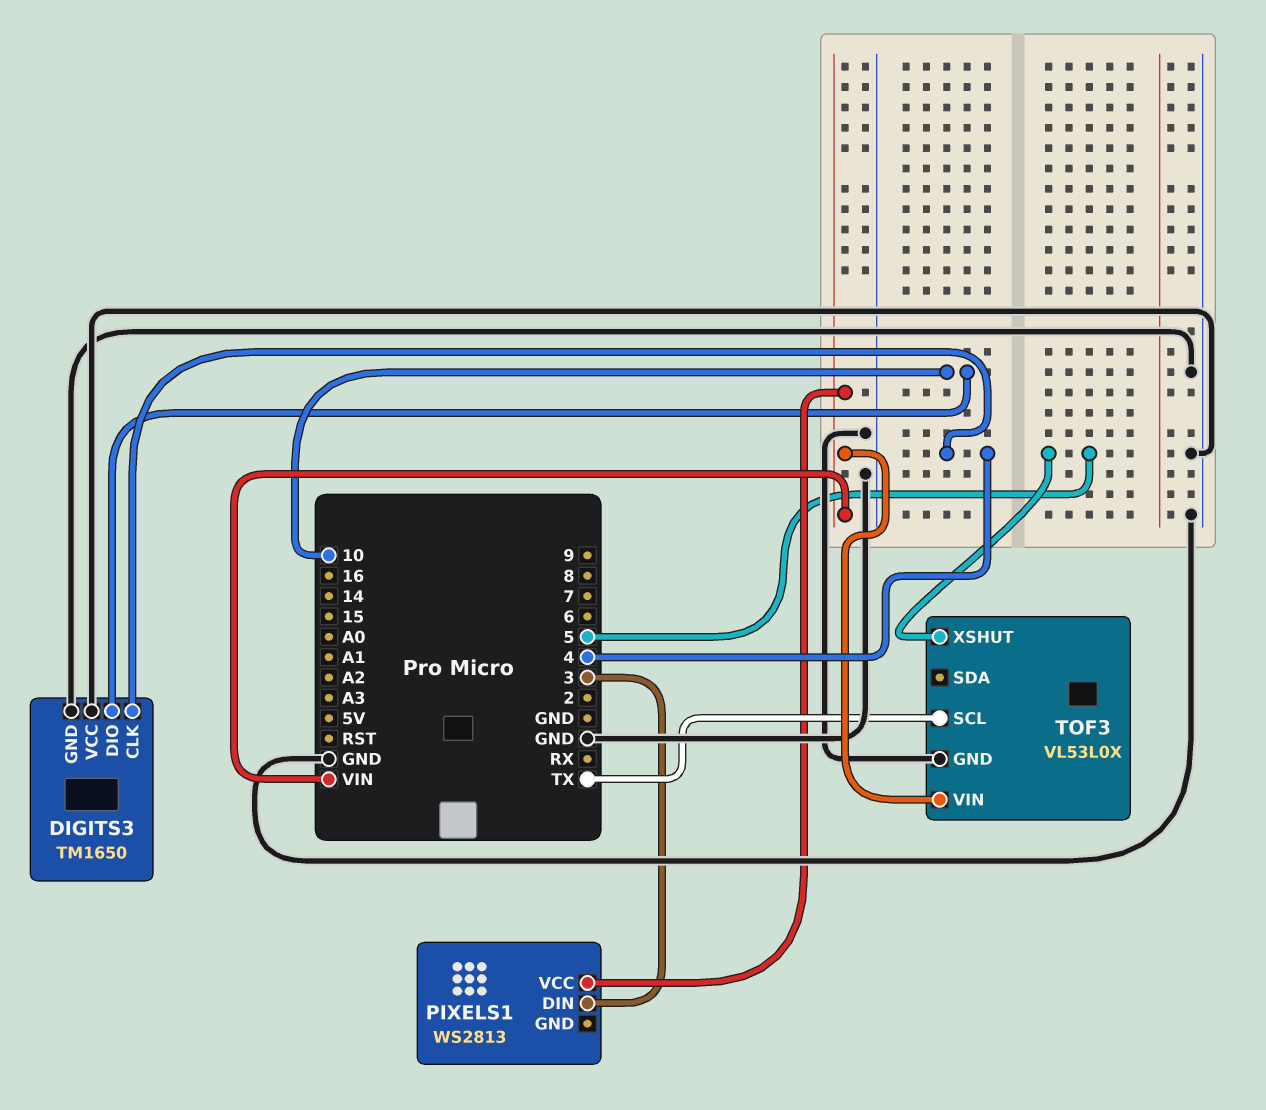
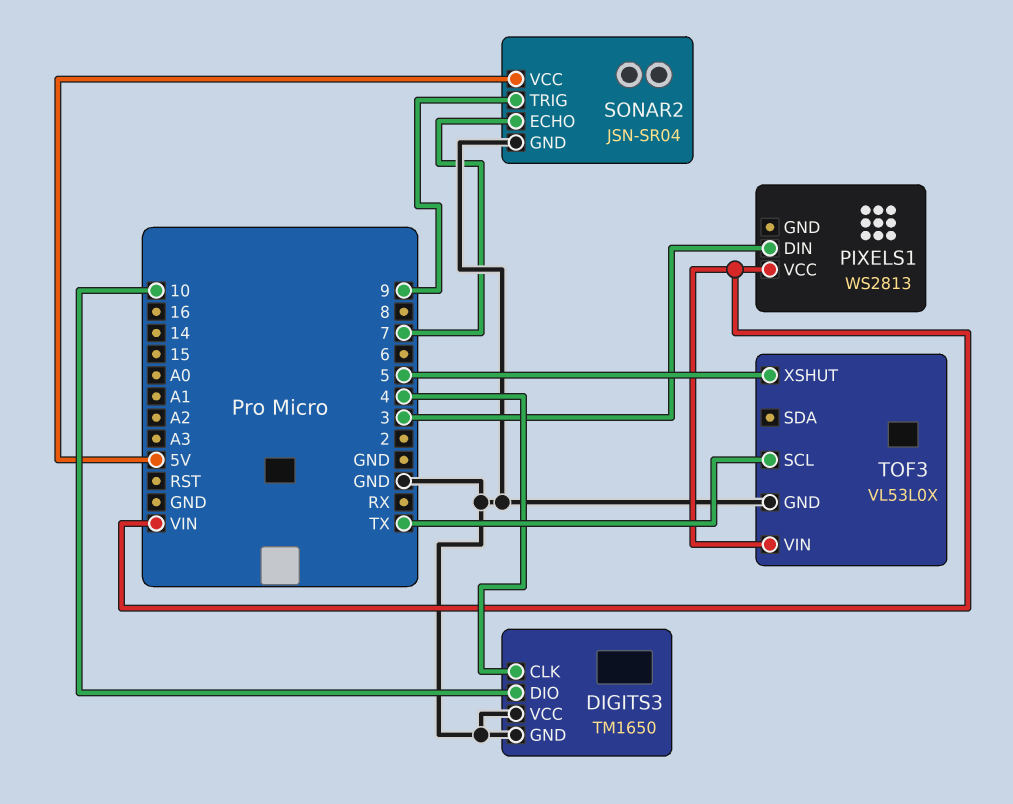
SONAR2: none -> JSN-SR04
SONAR2 pin ECHO: none -> 7
SONAR2 pin GND: none -> GND
SONAR2 pin TRIG: none -> 9
SONAR2 pin VCC: none -> 5V

